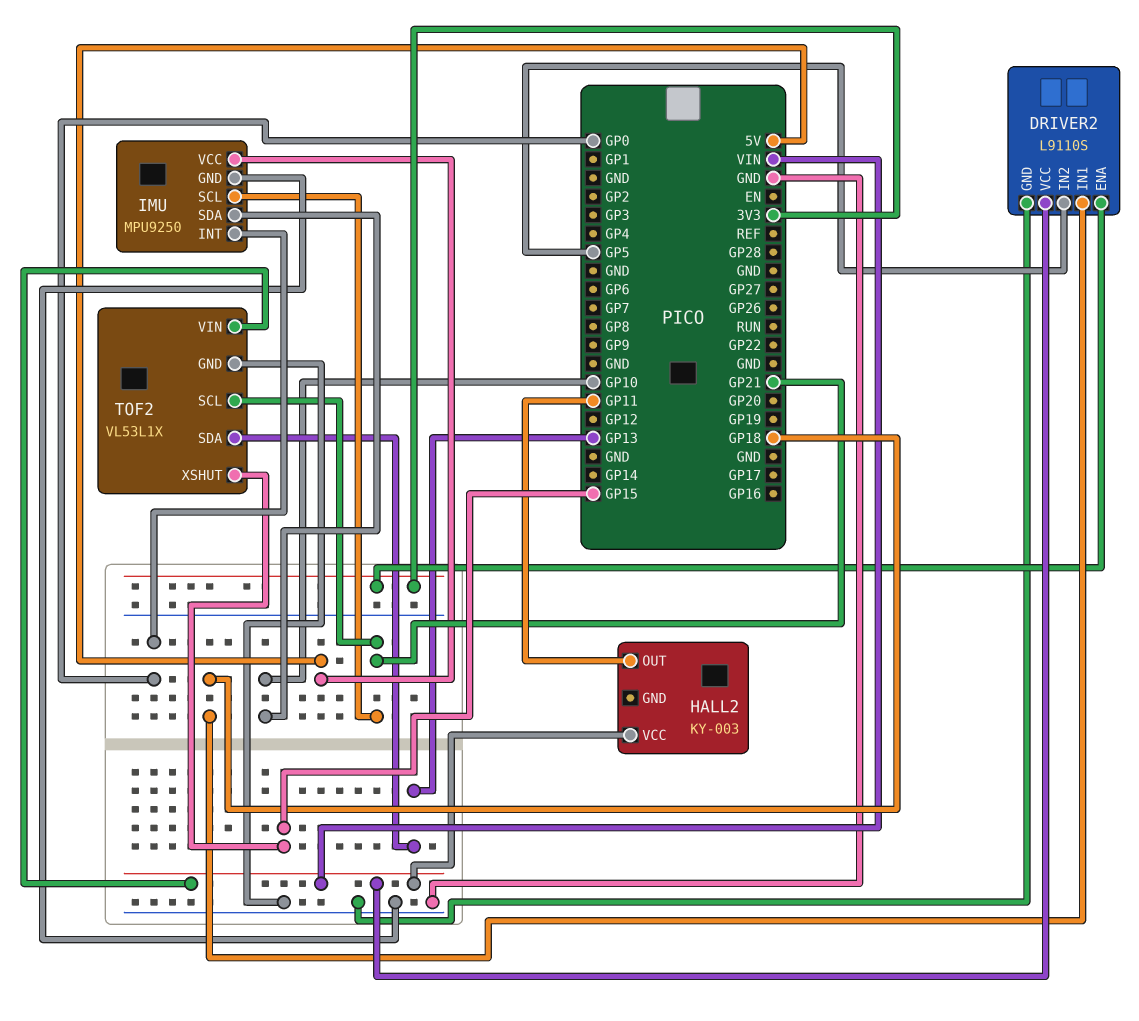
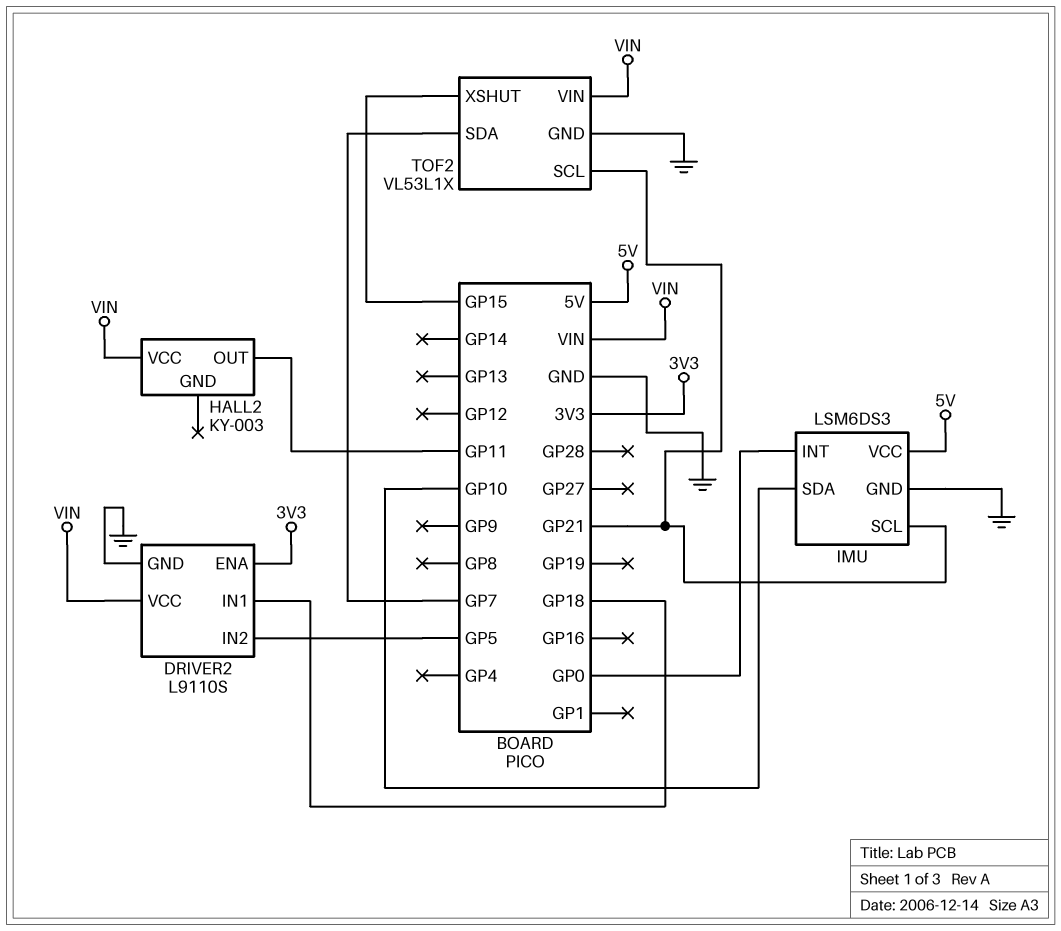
IMU: MPU9250 -> LSM6DS3
TOF2 pin SDA: GP13 -> GP7

